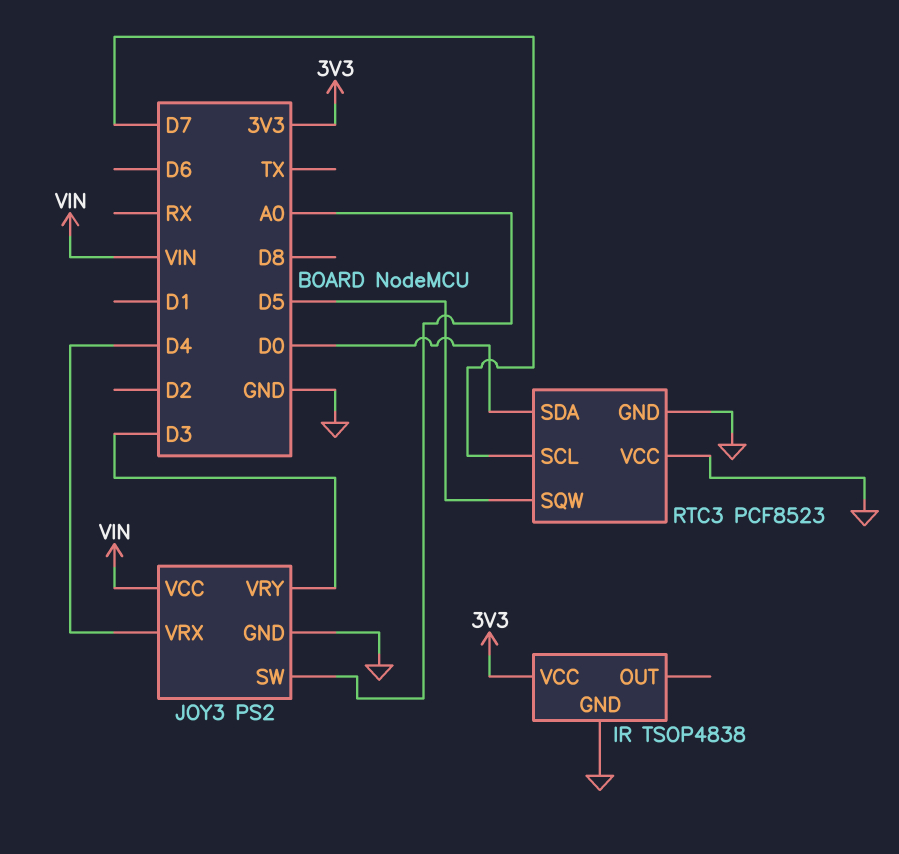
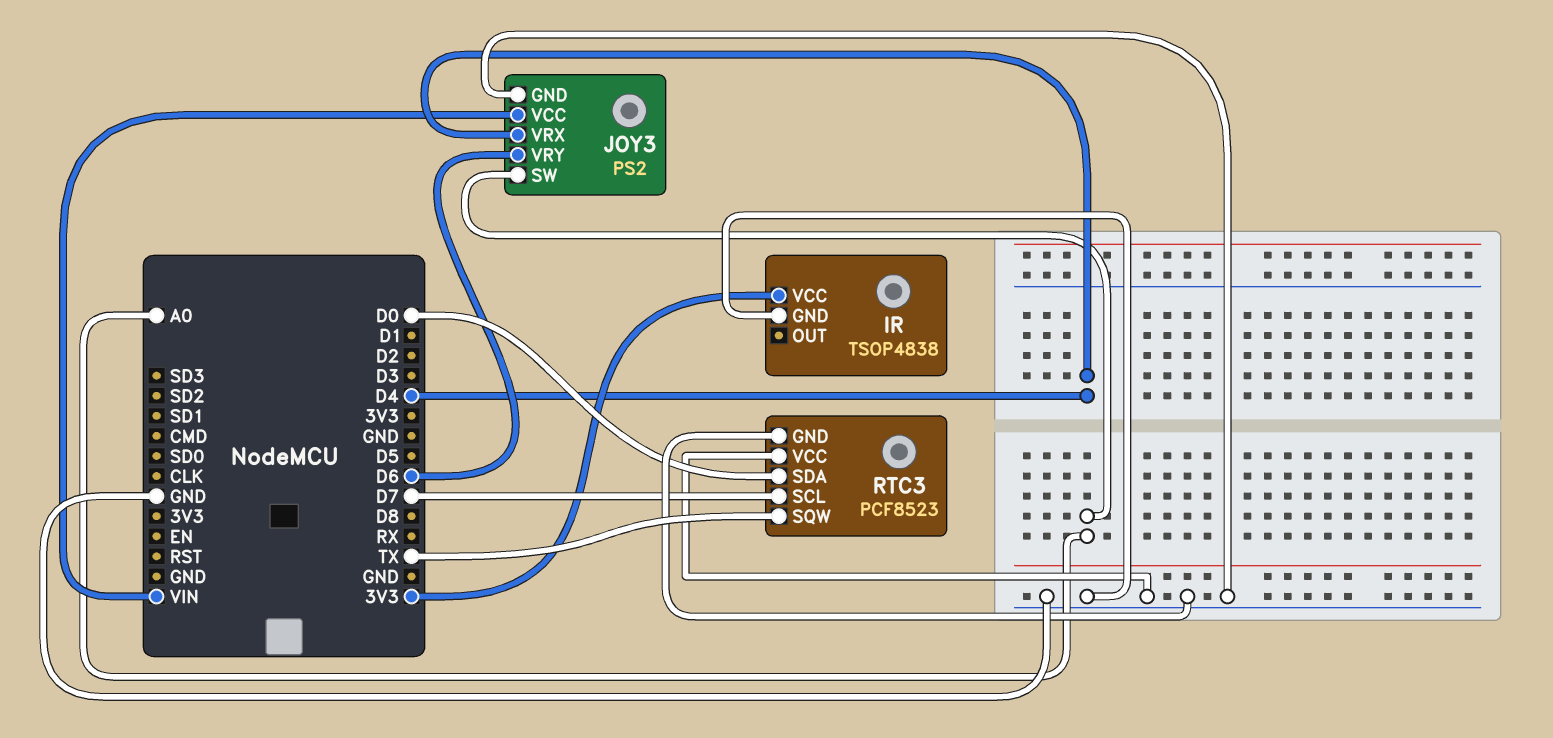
JOY3 pin VRY: D3 -> D6
RTC3 pin SQW: D5 -> TX

